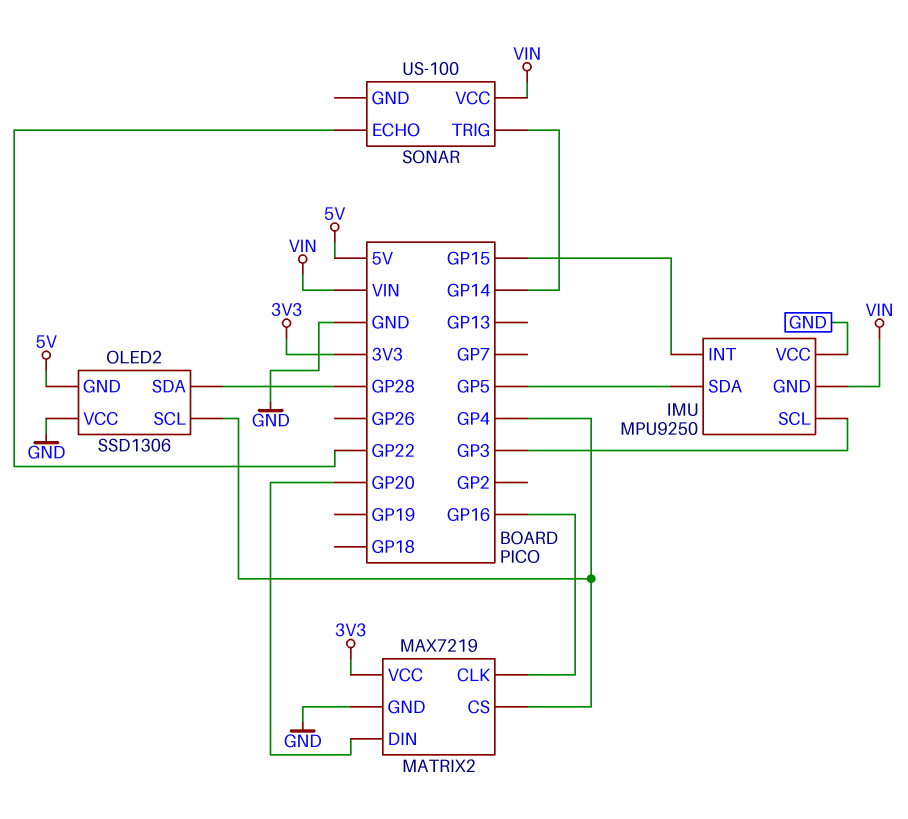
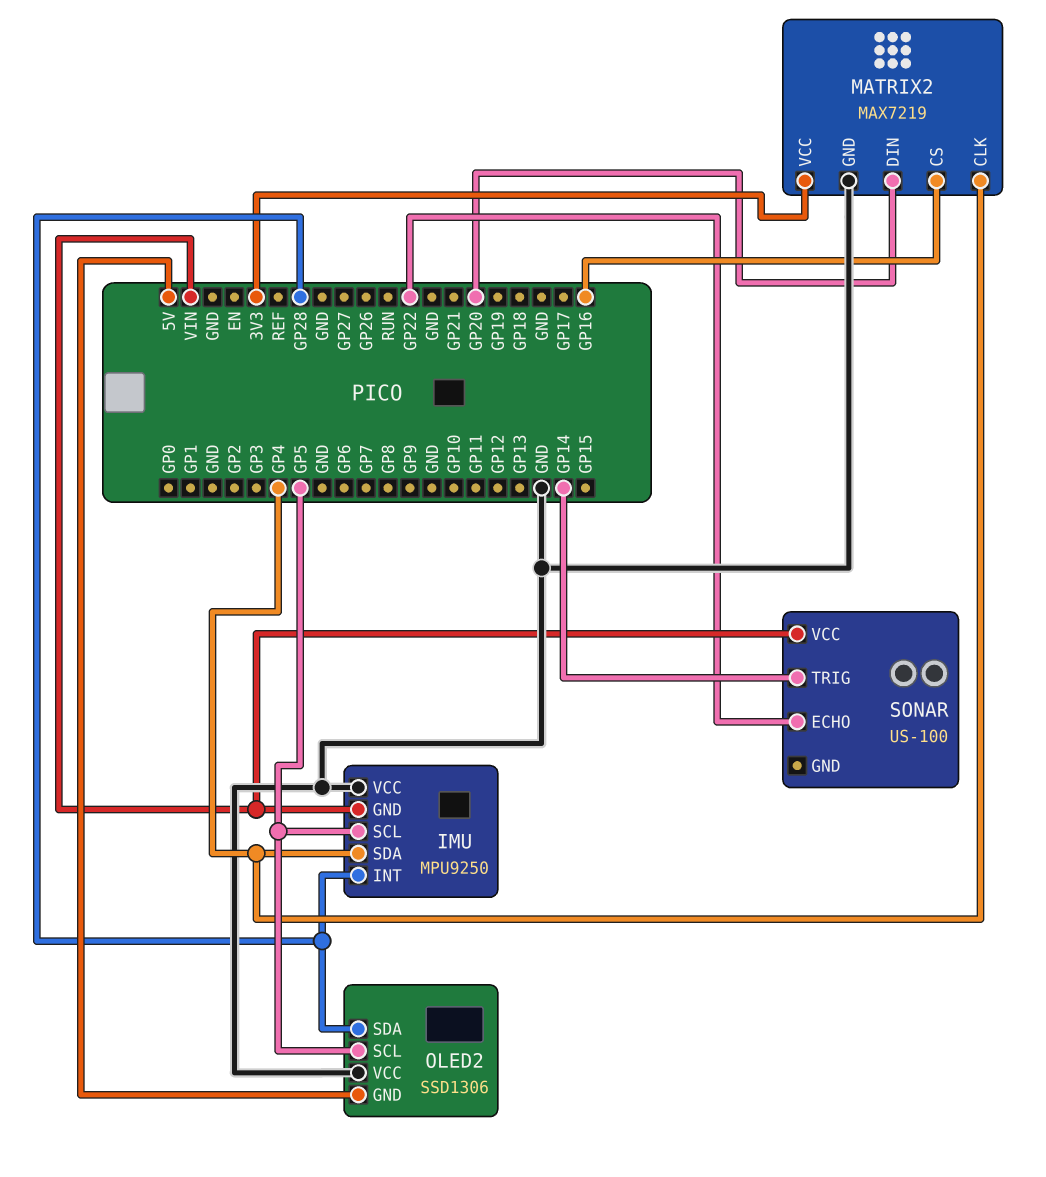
IMU pin INT: GP15 -> GP28
IMU pin SCL: GP3 -> GP5
IMU pin SDA: GP5 -> GP4
MATRIX2 pin CLK: GP16 -> GP4
MATRIX2 pin CS: GP4 -> GP16
OLED2 pin SCL: GP4 -> GP5

